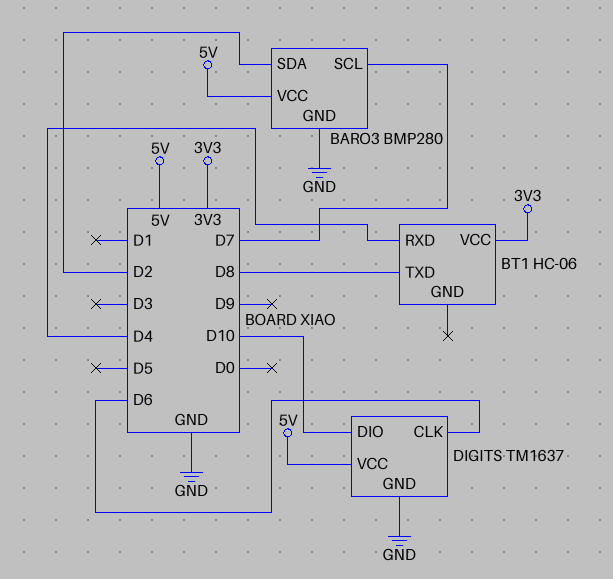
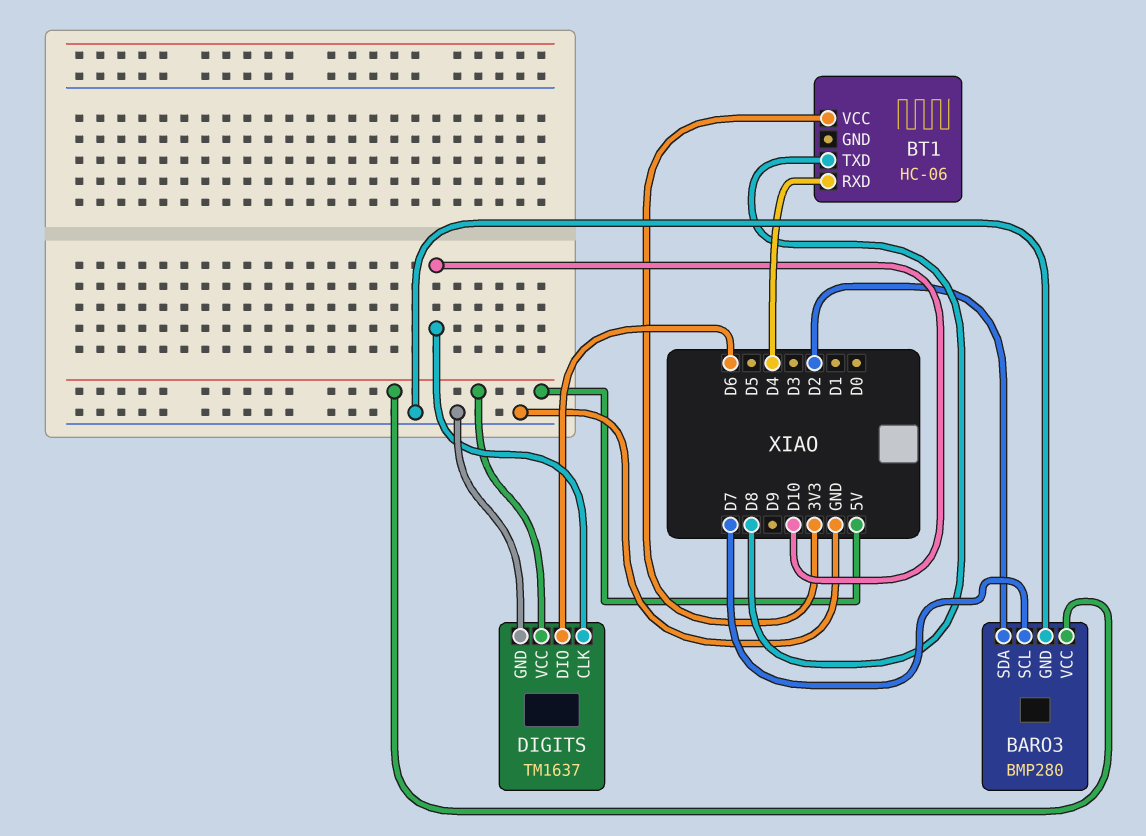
DIGITS pin CLK: D6 -> D10
DIGITS pin DIO: D10 -> D6

